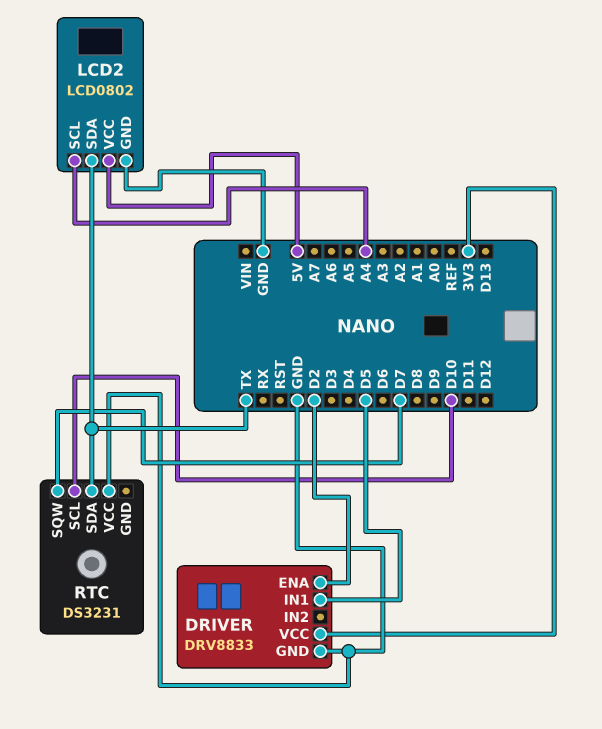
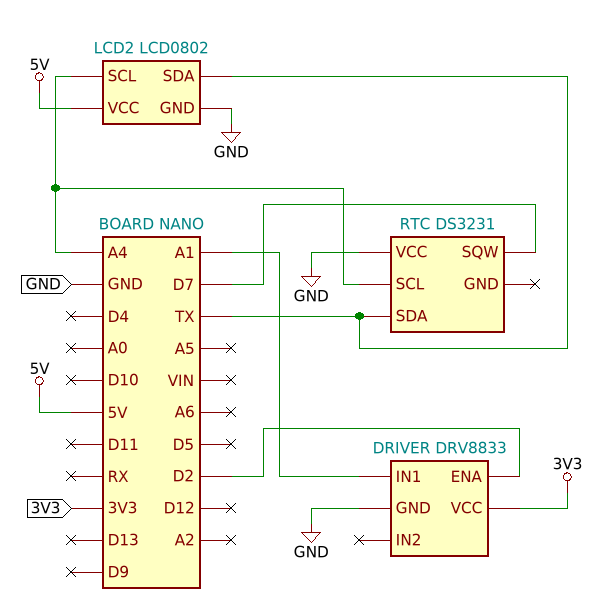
DRIVER pin IN1: D5 -> A1
RTC pin SCL: D10 -> A4

